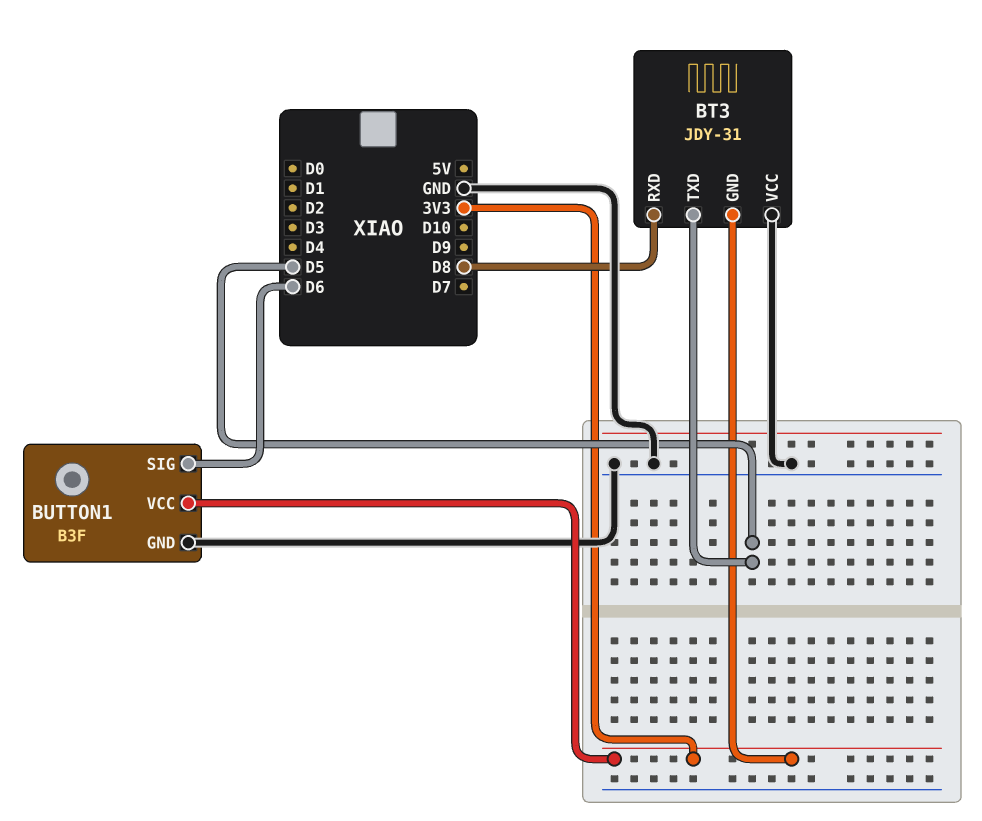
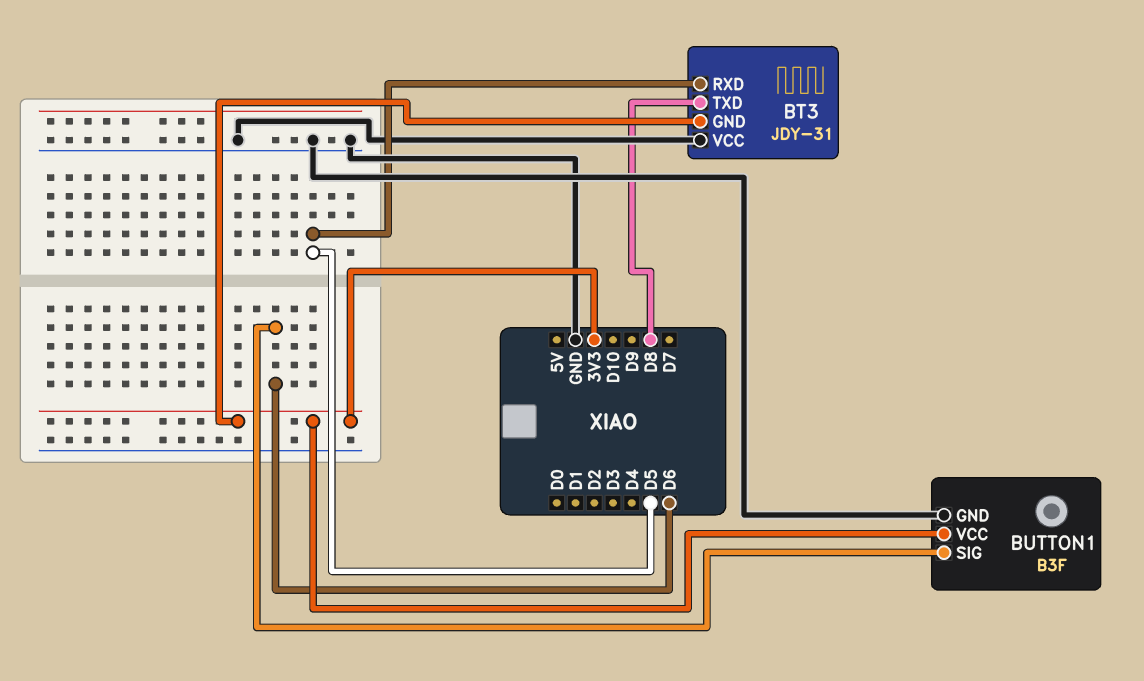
BT3 pin RXD: D8 -> D5
BT3 pin TXD: D5 -> D8

